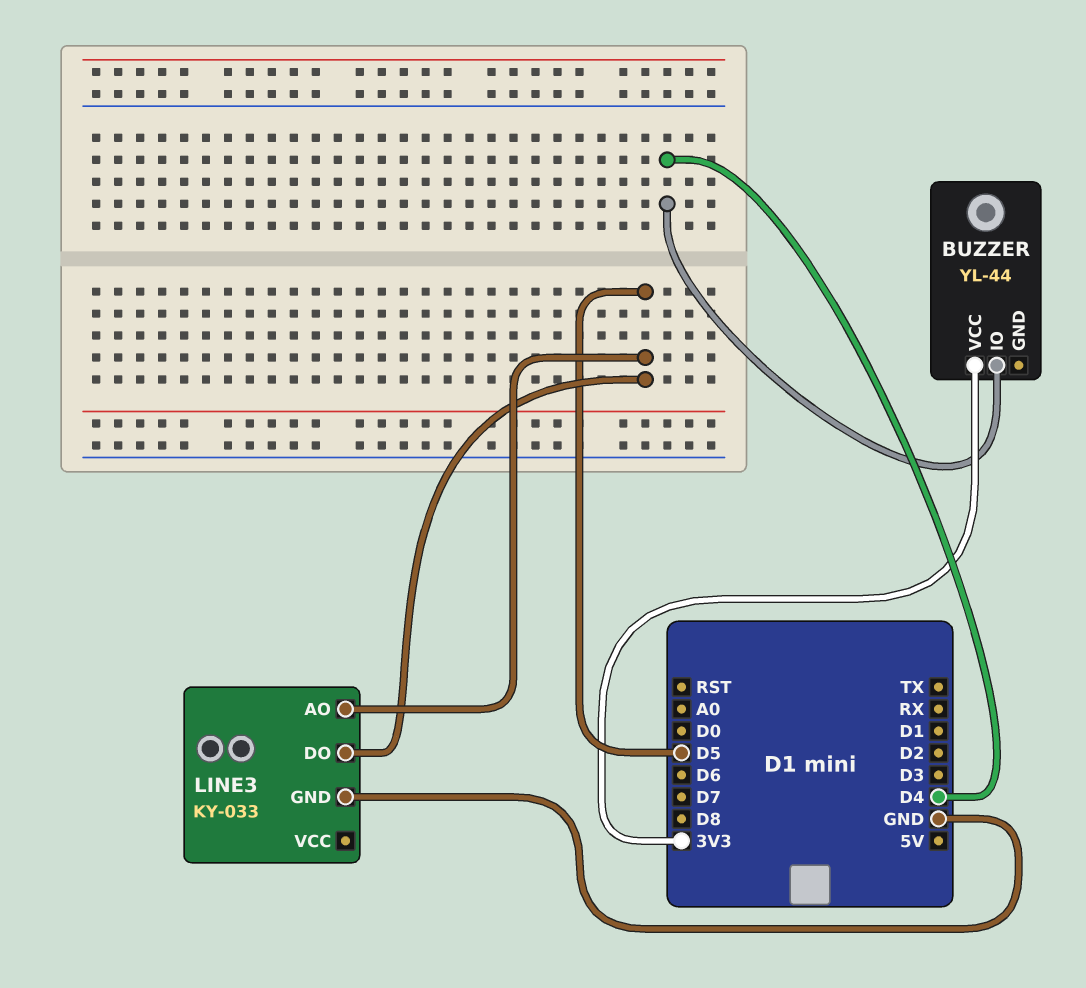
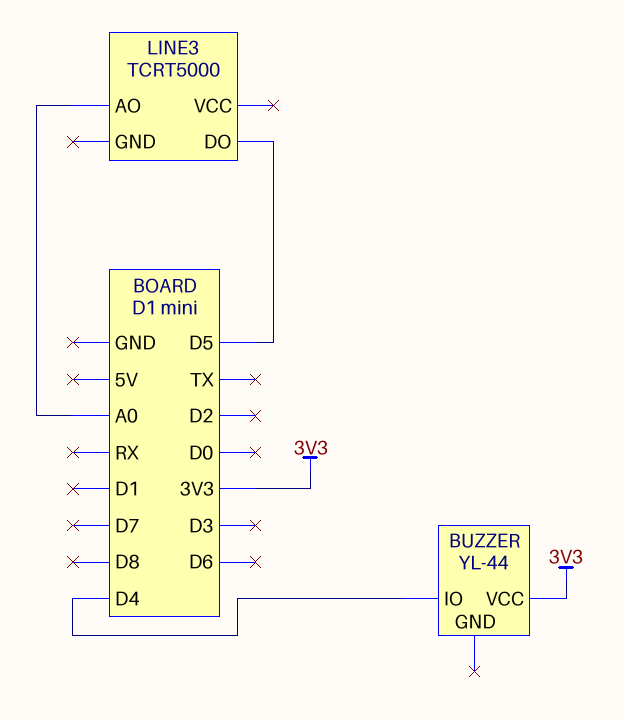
LINE3: KY-033 -> TCRT5000
LINE3 pin AO: D5 -> A0
LINE3 pin GND: GND -> none

